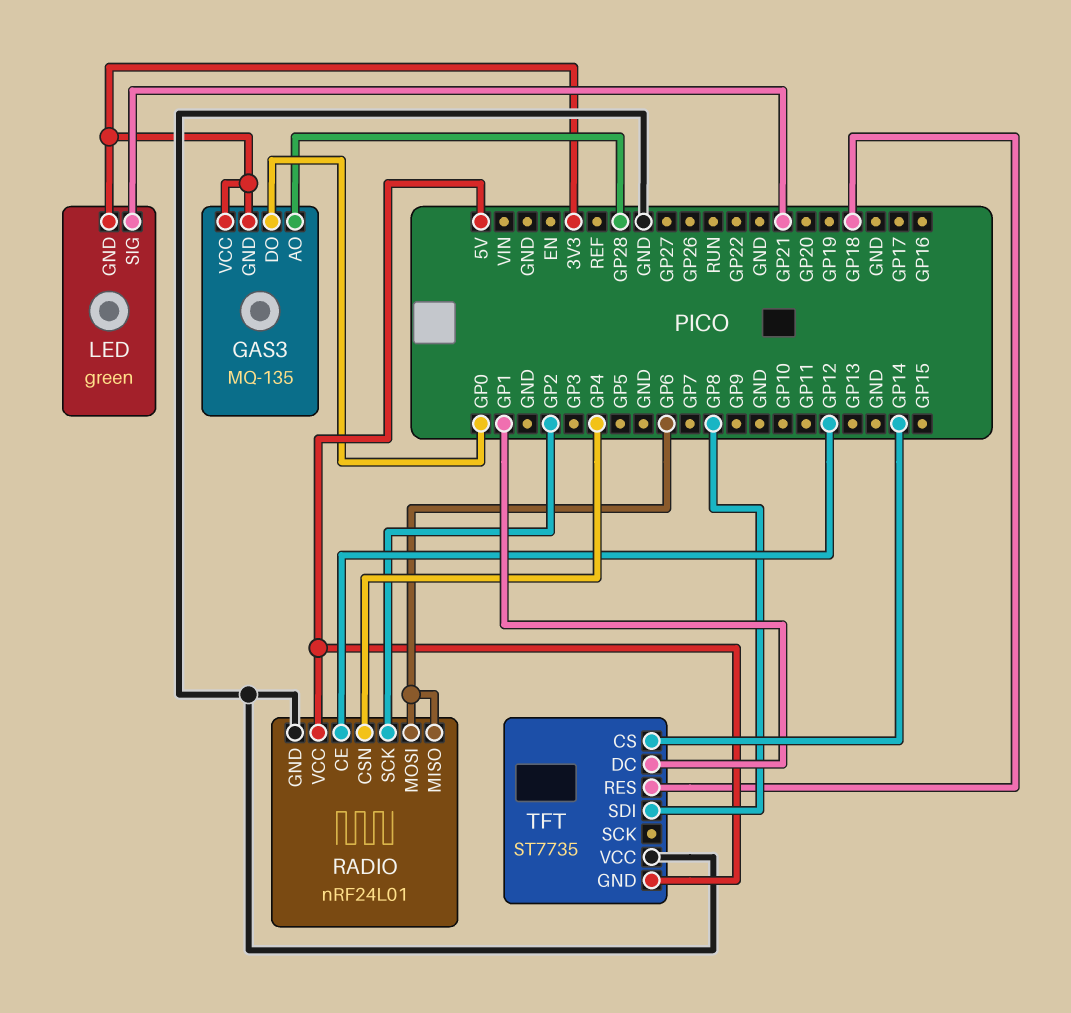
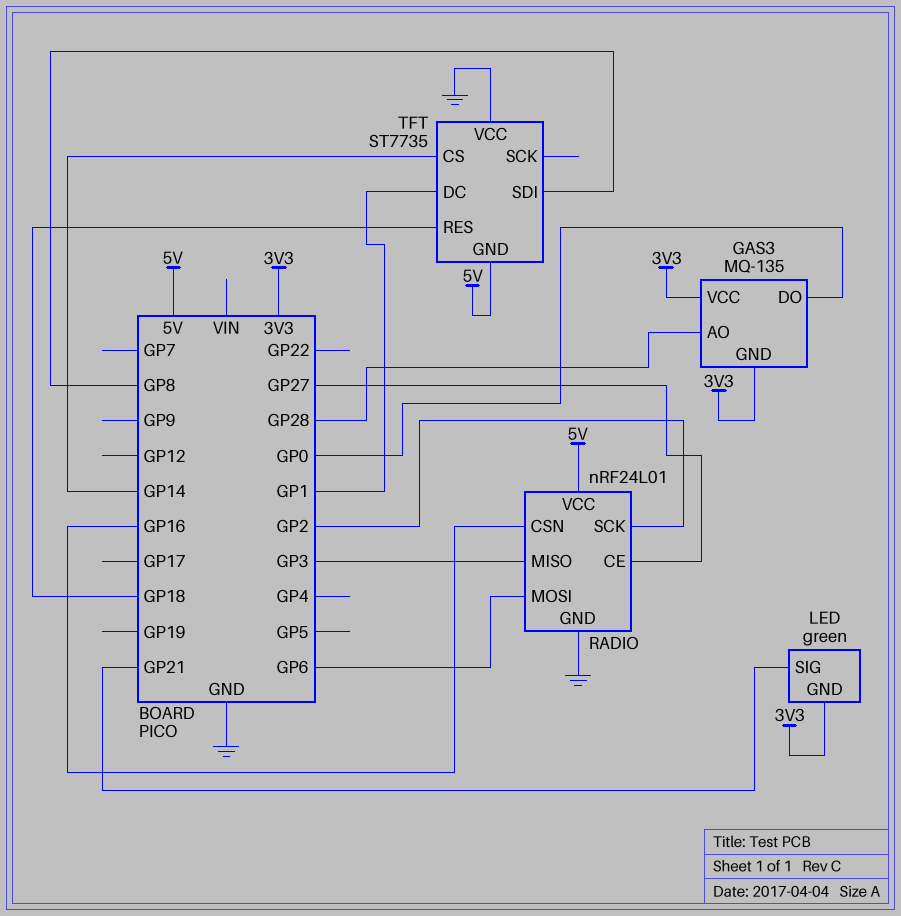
RADIO pin CE: GP12 -> GP27
RADIO pin CSN: GP4 -> GP16
RADIO pin MISO: GP6 -> GP3

